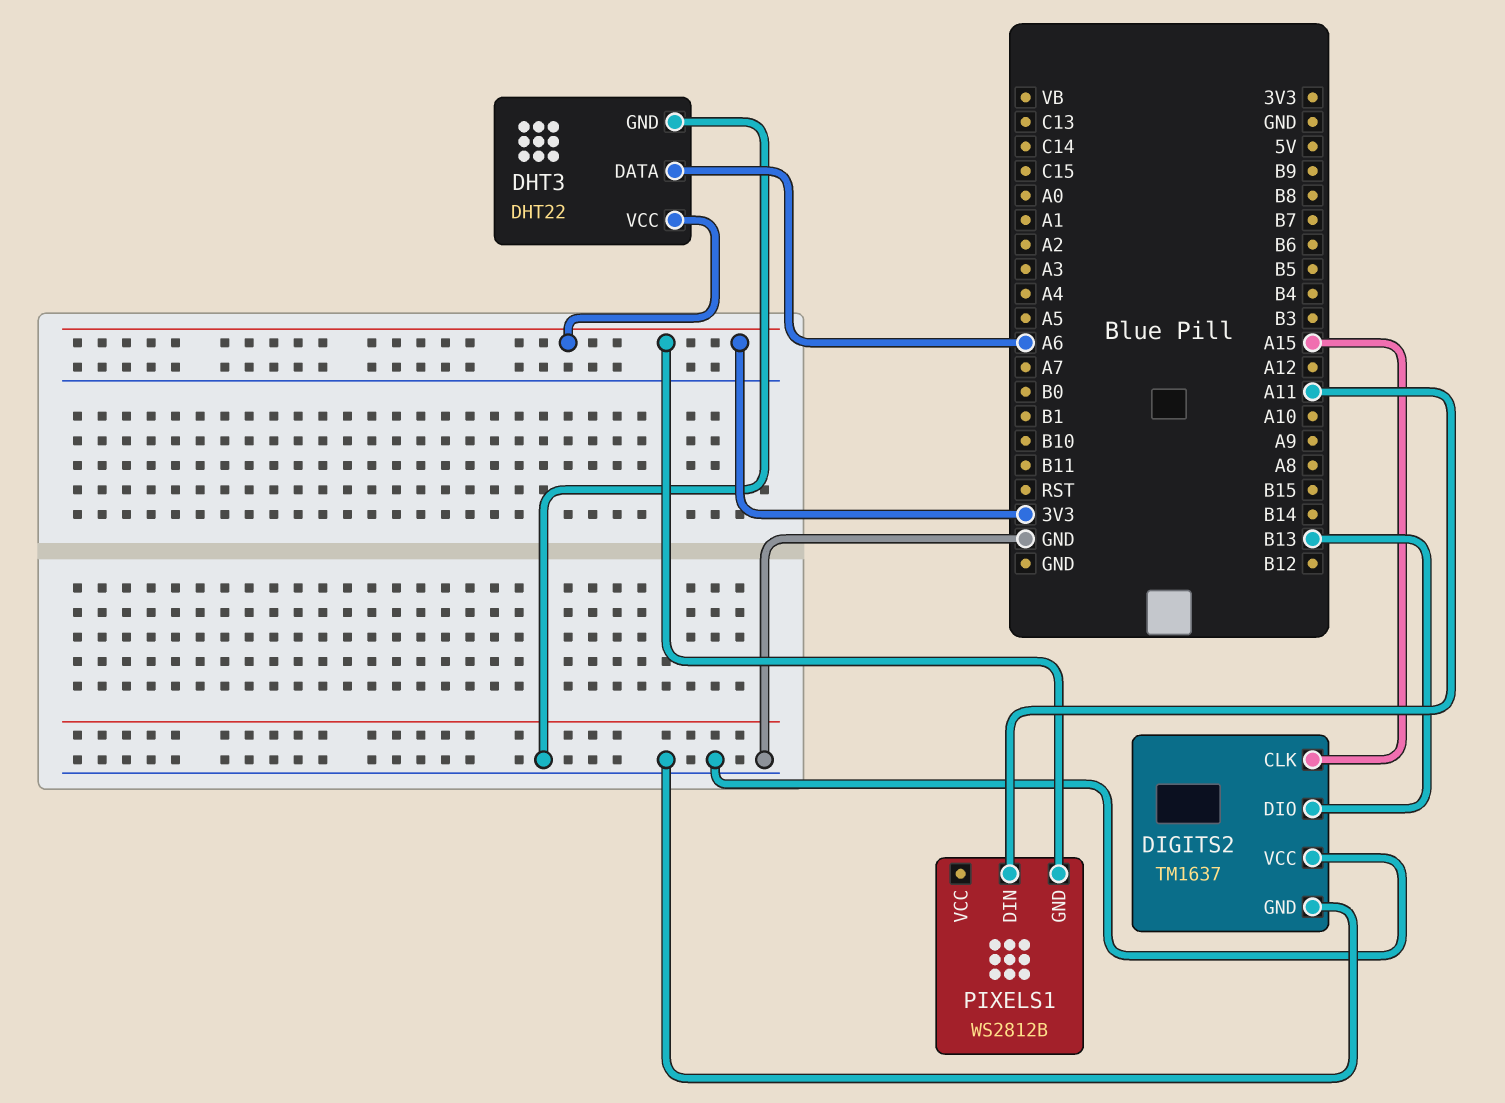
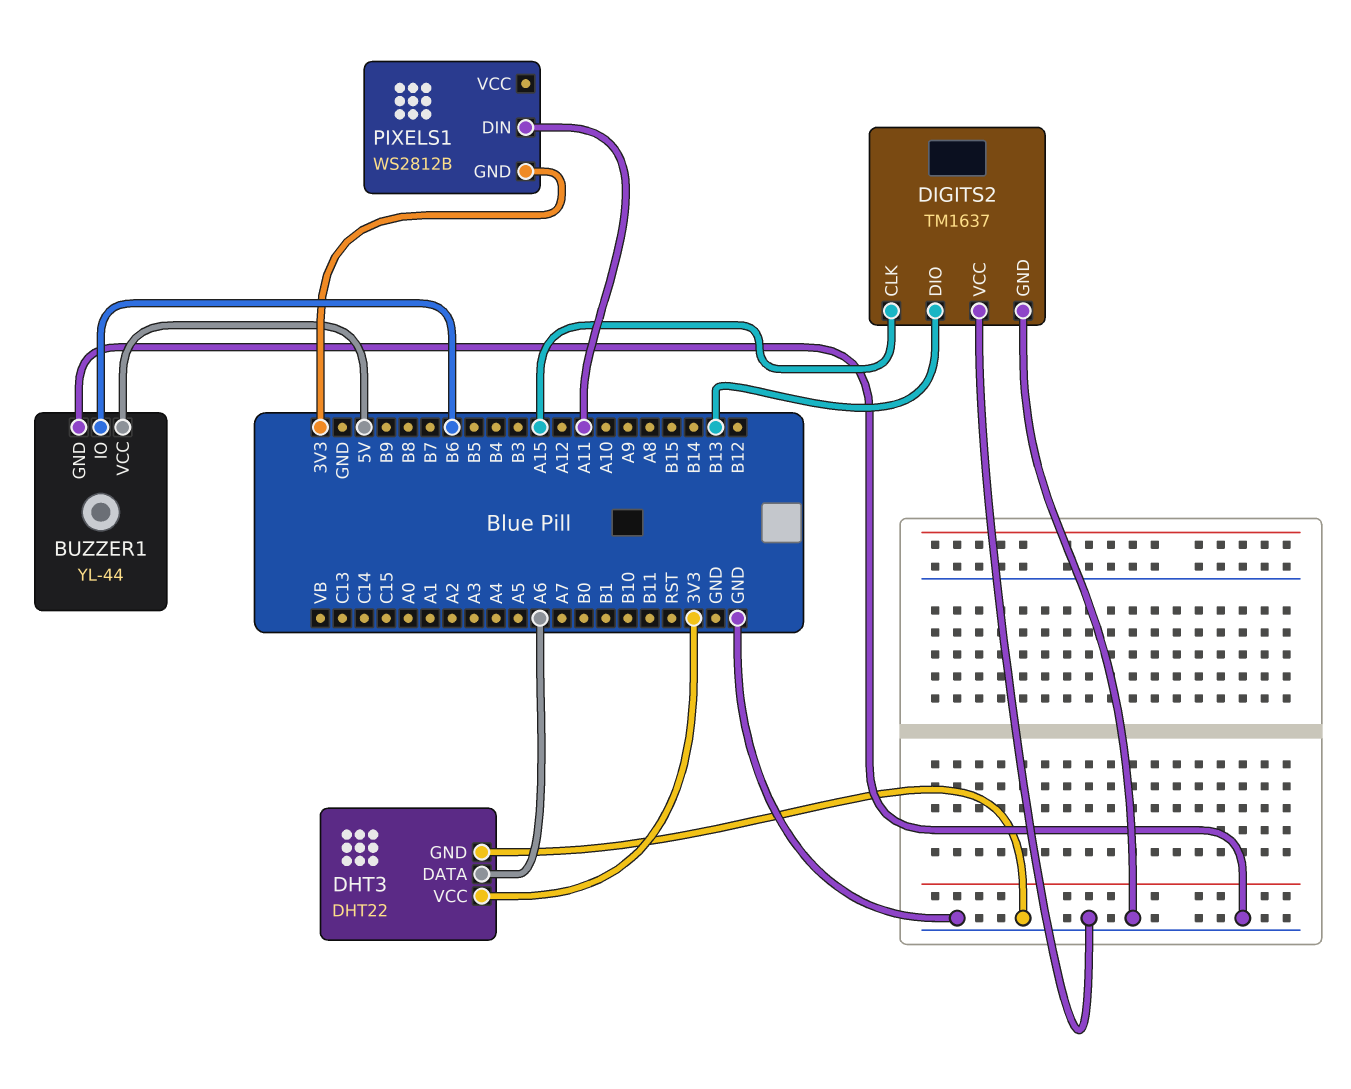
BUZZER1: none -> YL-44
BUZZER1 pin GND: none -> GND
BUZZER1 pin IO: none -> B6
BUZZER1 pin VCC: none -> 5V

